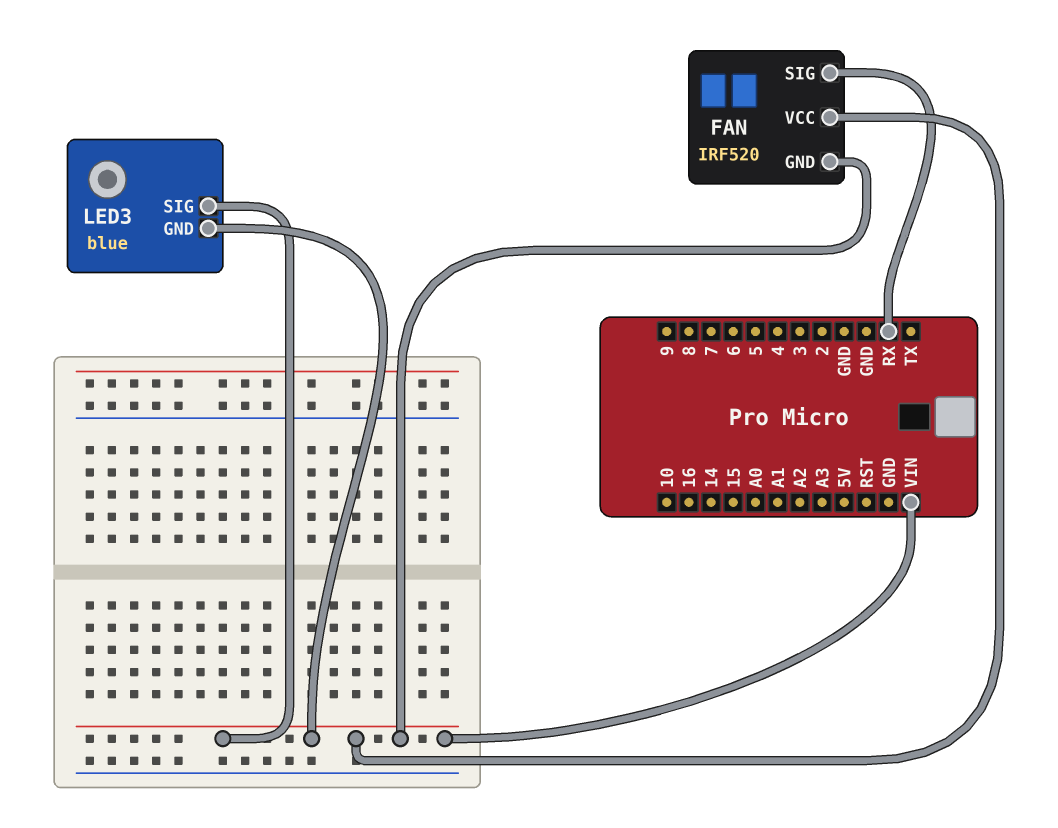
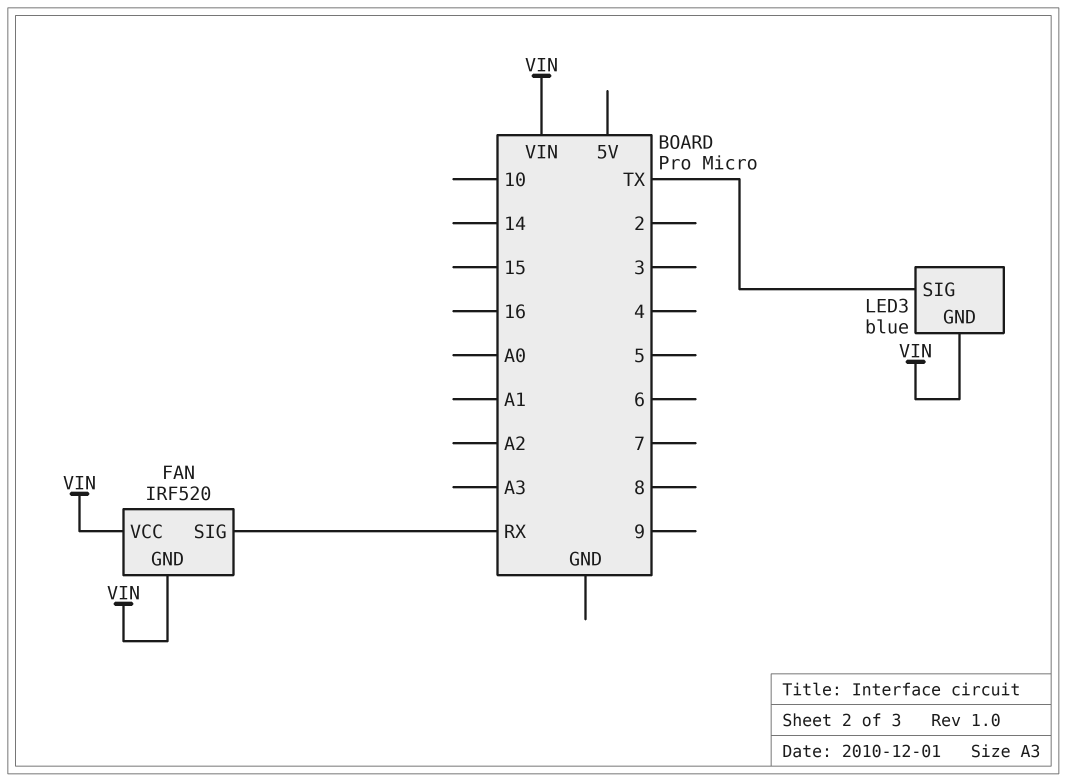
LED3 pin SIG: VIN -> TX

